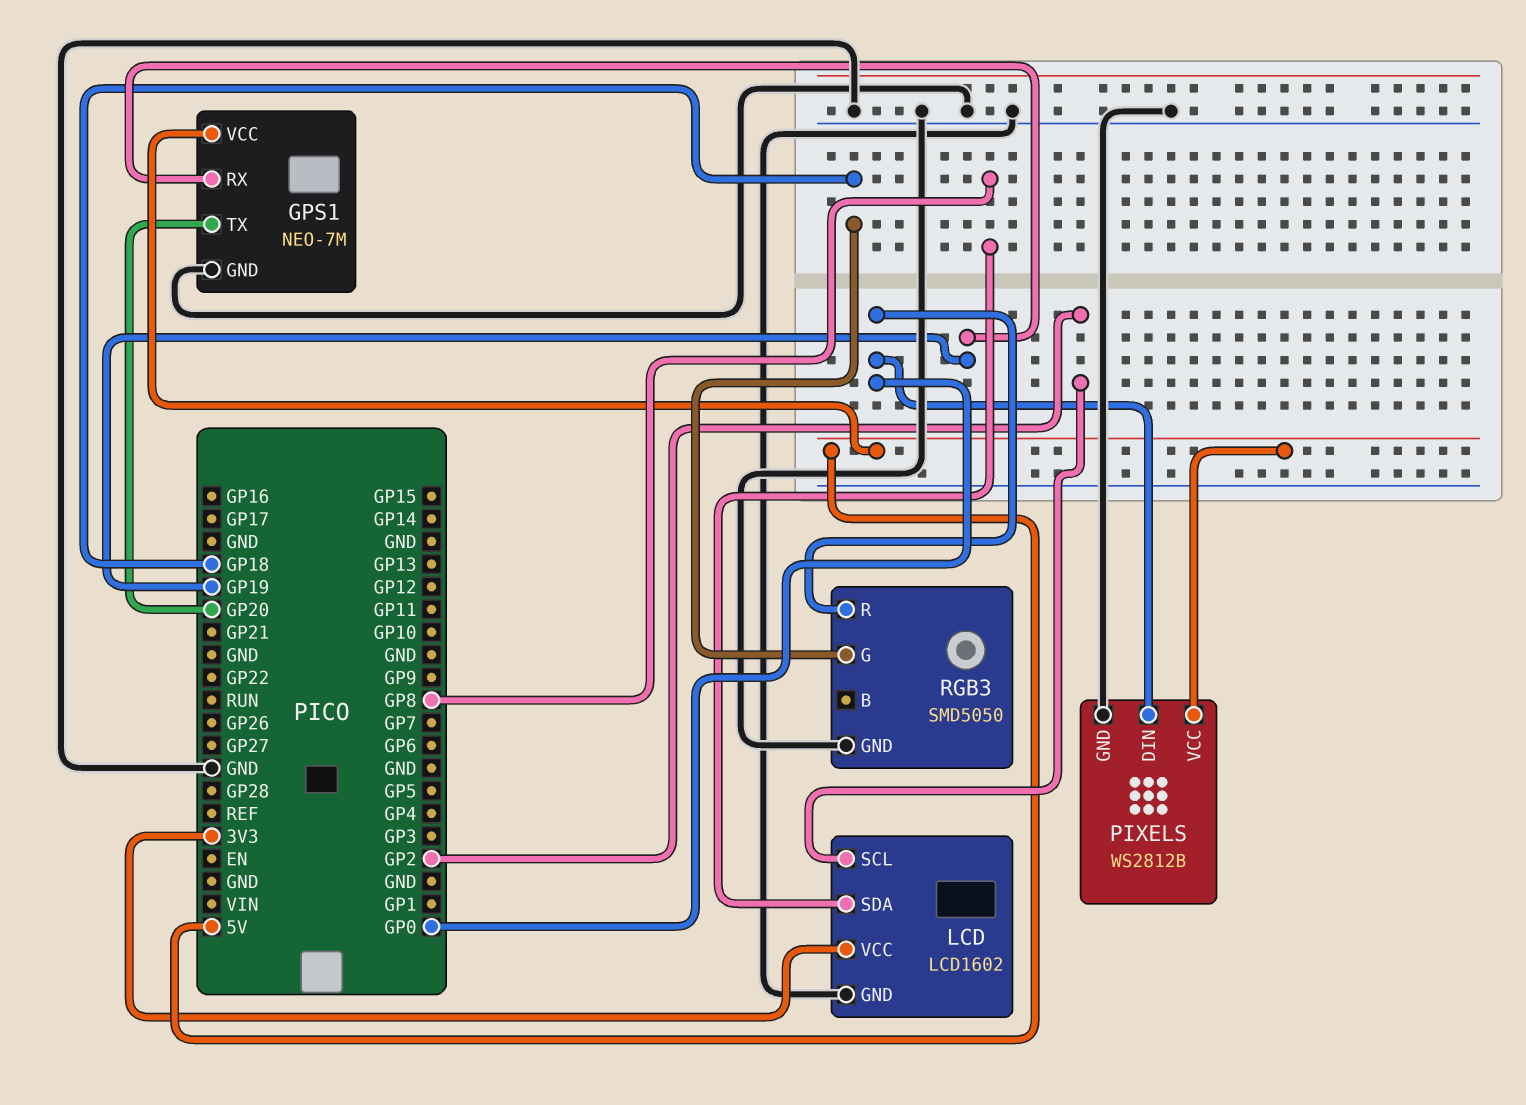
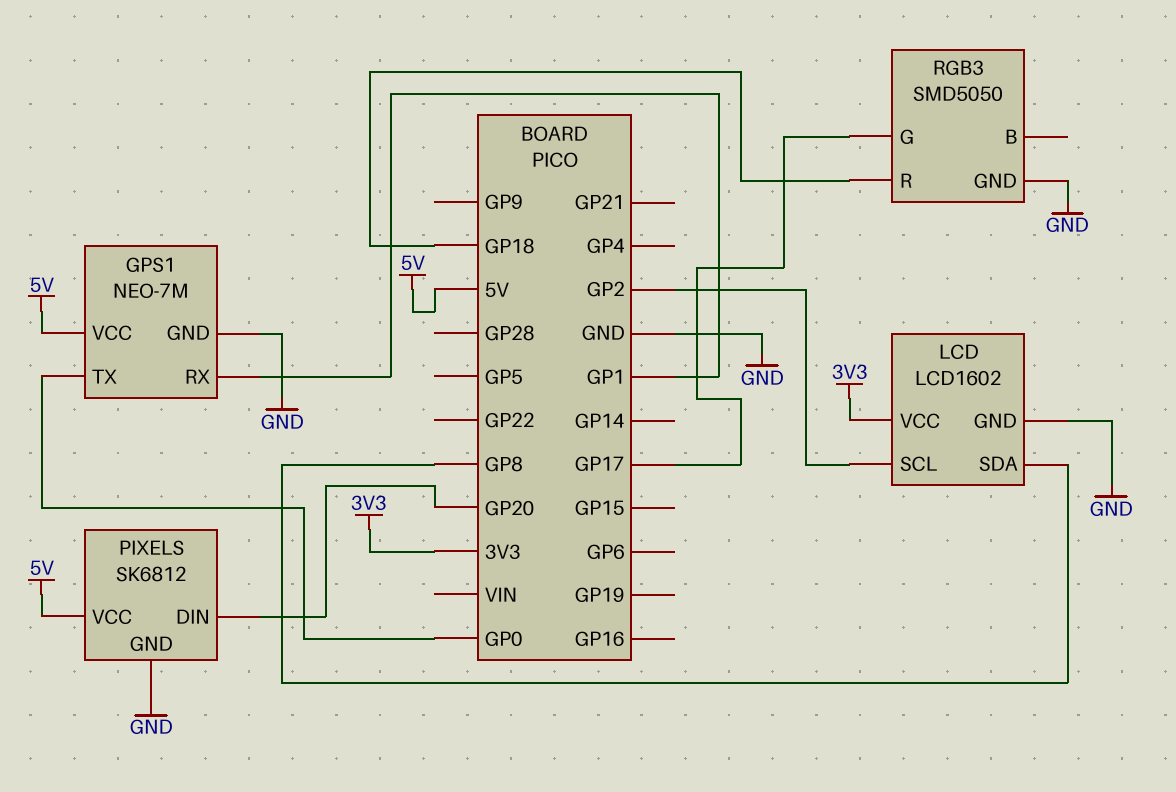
GPS1 pin RX: GP19 -> GP1
GPS1 pin TX: GP20 -> GP0
PIXELS: WS2812B -> SK6812
PIXELS pin DIN: GP0 -> GP20
RGB3 pin G: GP18 -> GP17
RGB3 pin R: GP0 -> GP18

